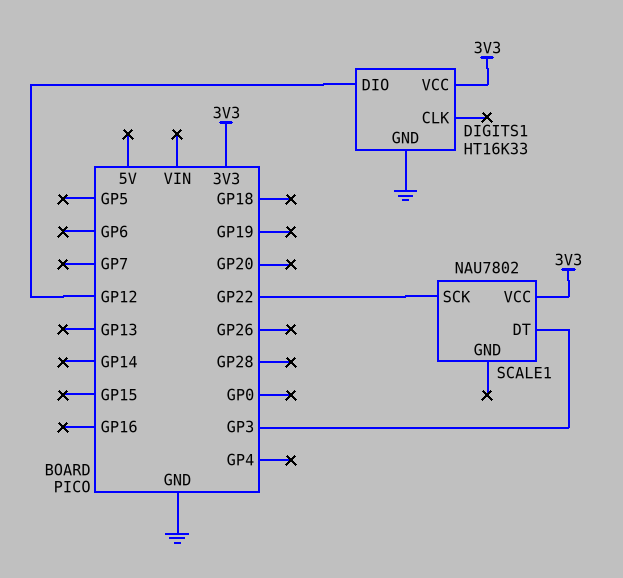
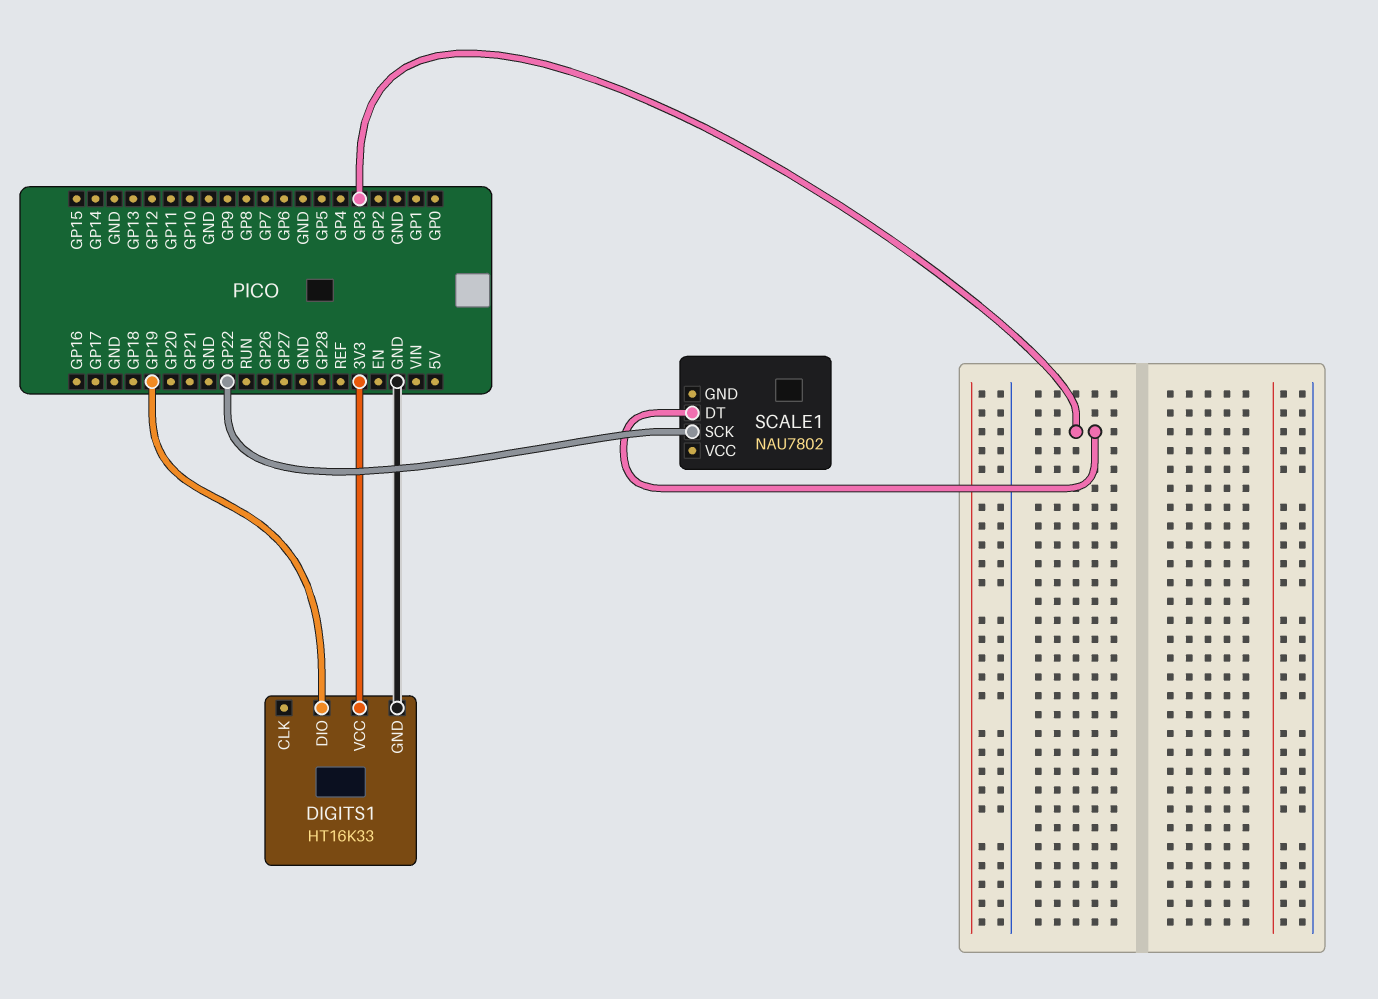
DIGITS1 pin DIO: GP12 -> GP19
SCALE1 pin VCC: 3V3 -> none

